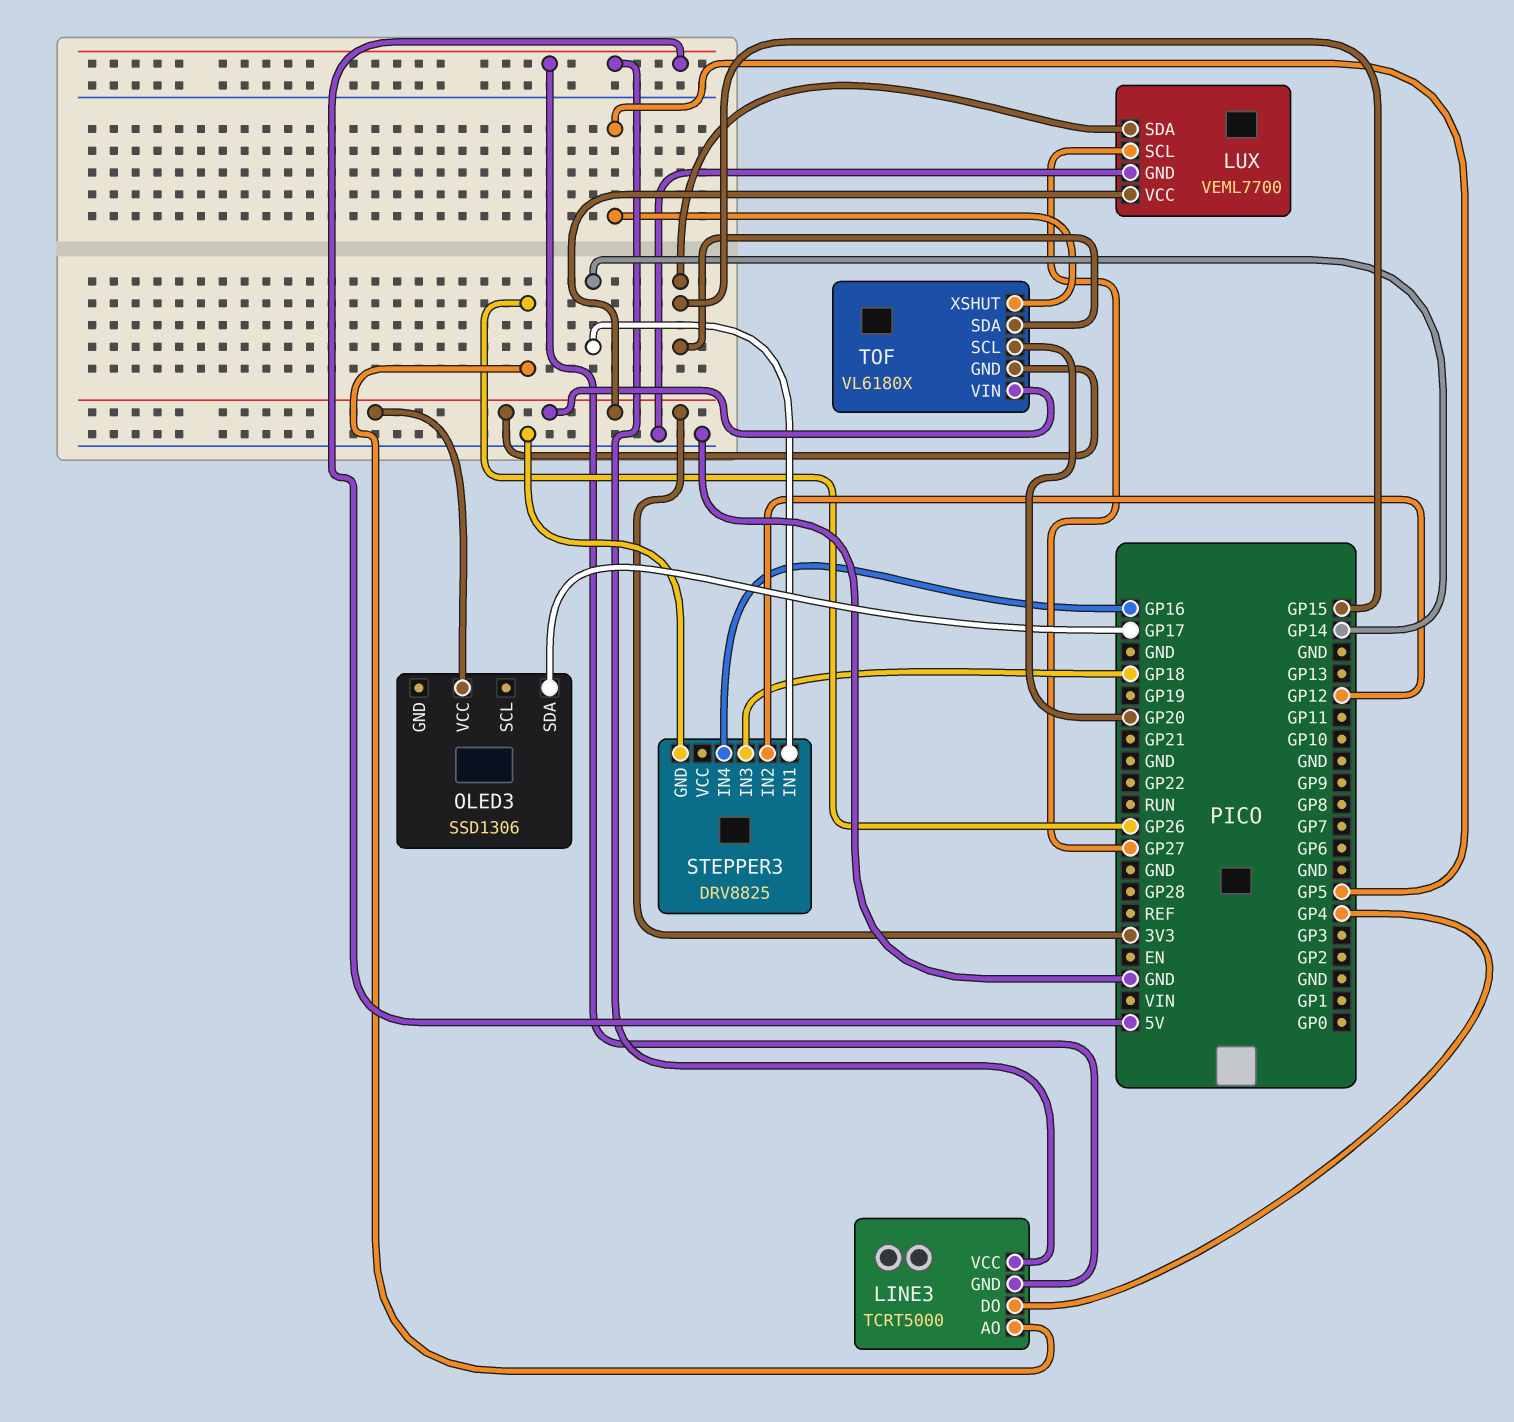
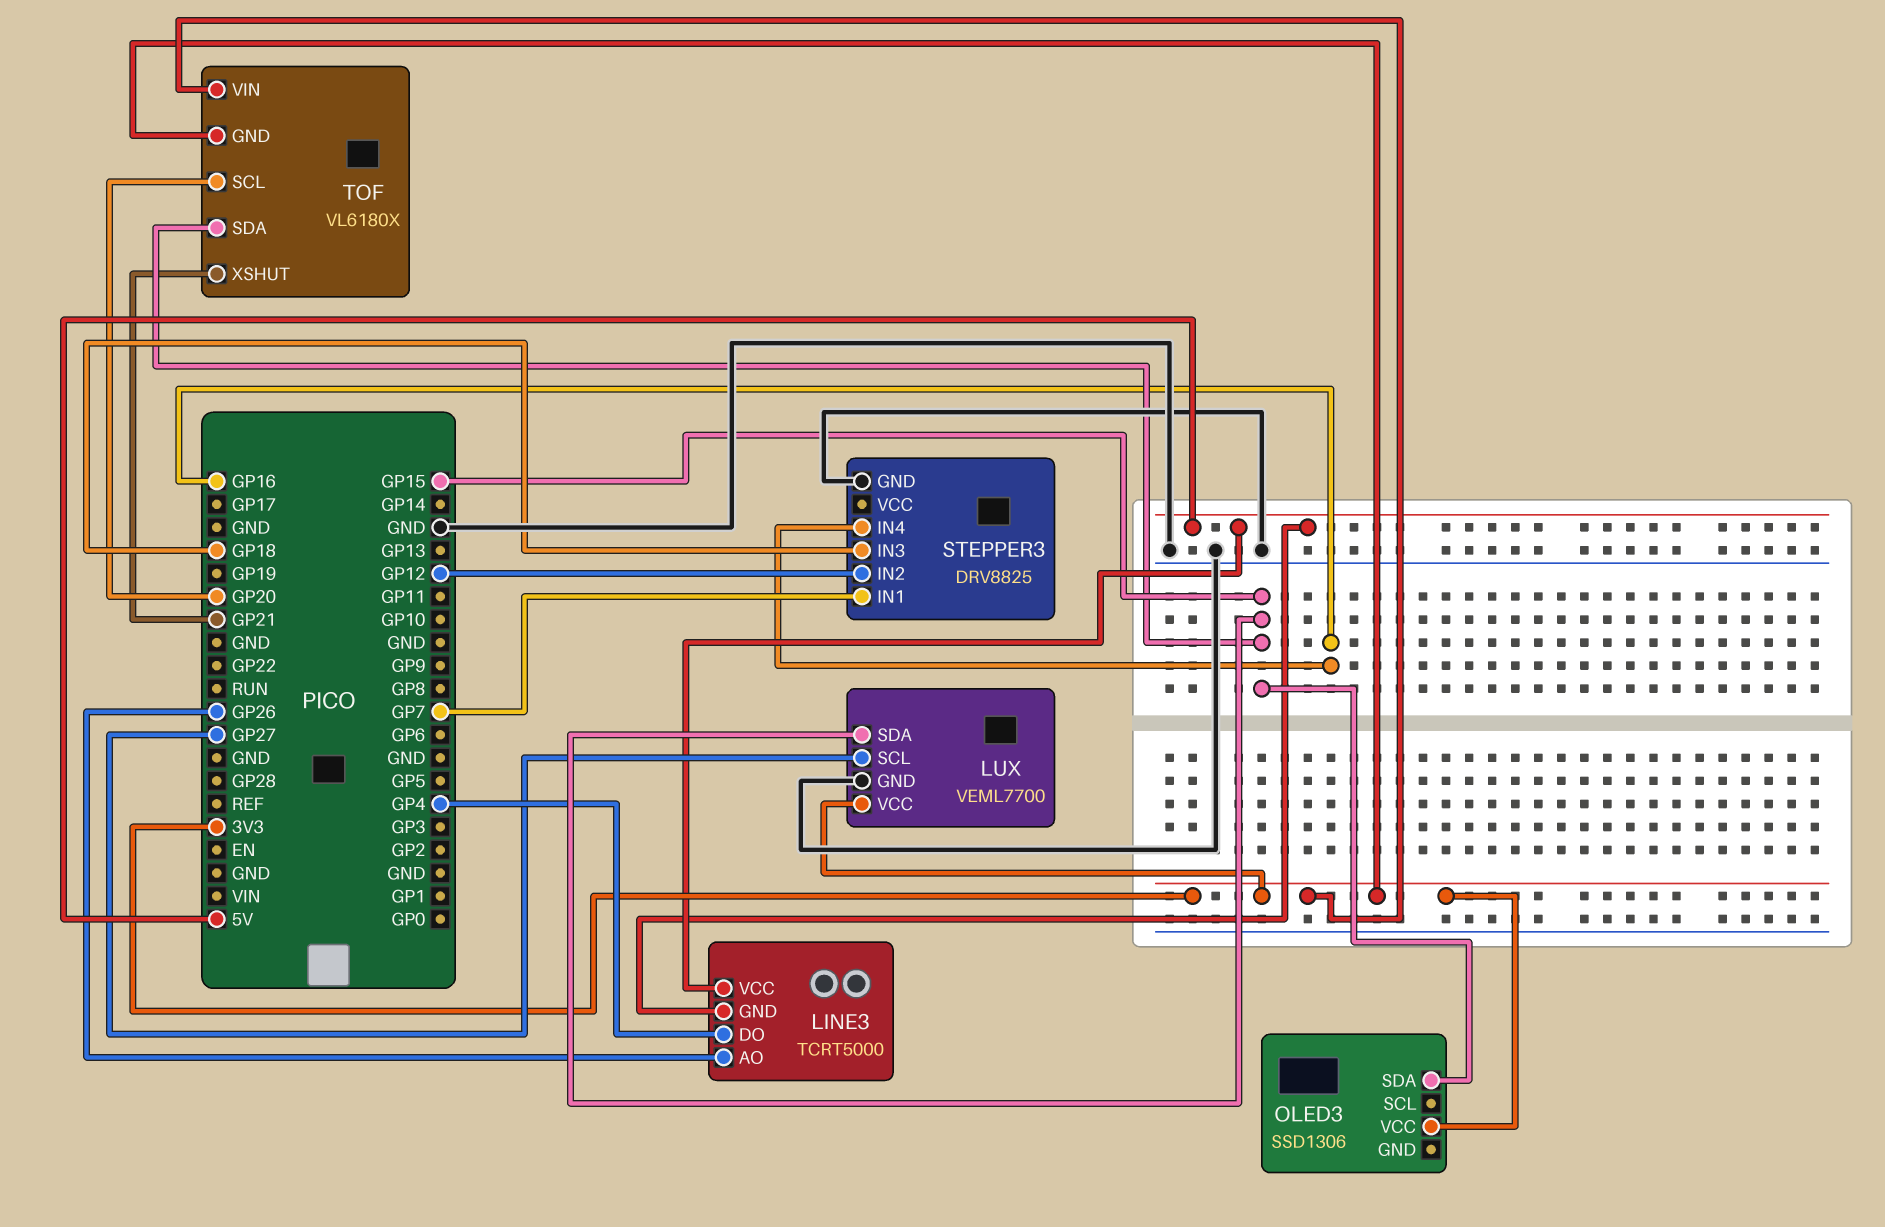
OLED3 pin SDA: GP17 -> GP15
STEPPER3 pin IN1: GP14 -> GP7
TOF pin XSHUT: GP5 -> GP21

